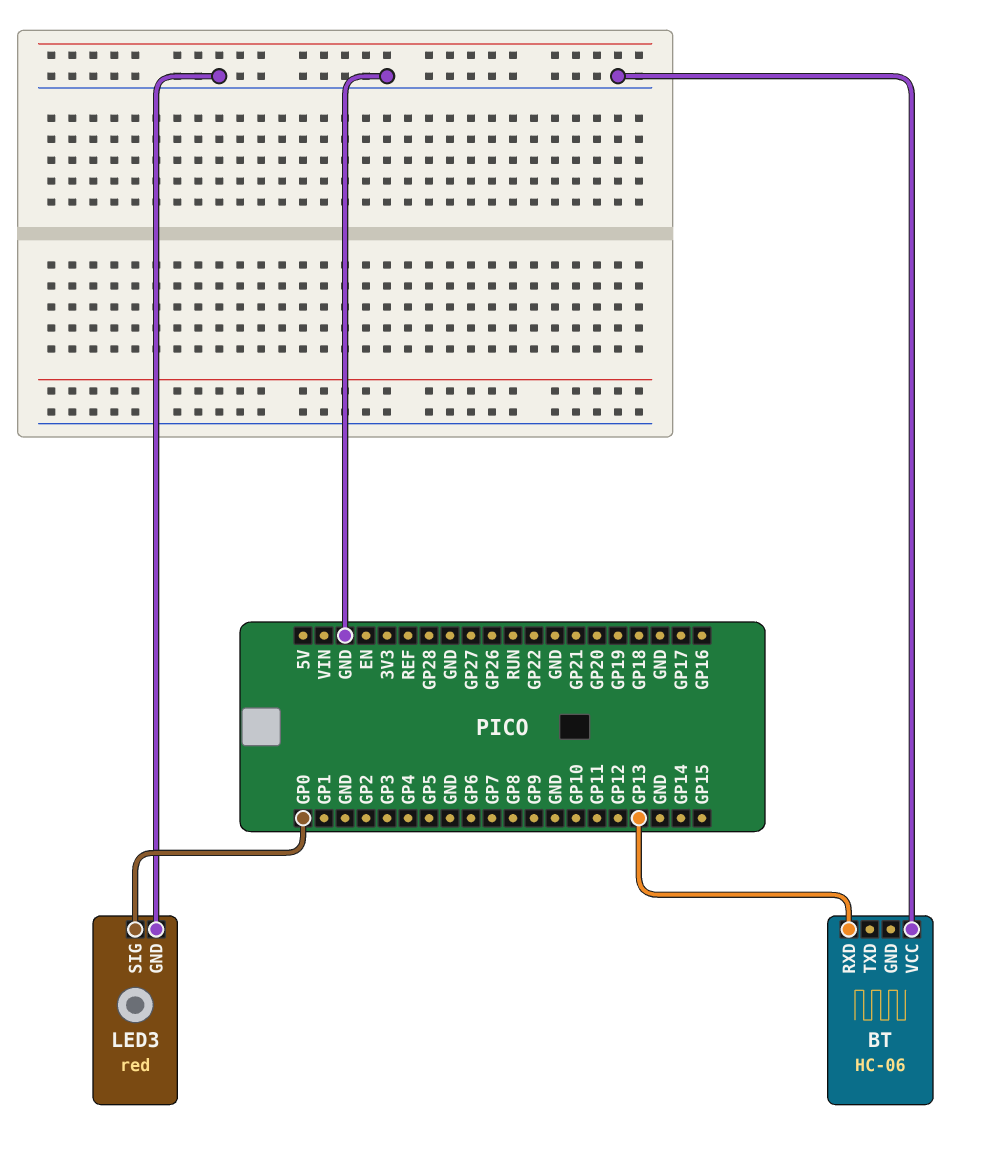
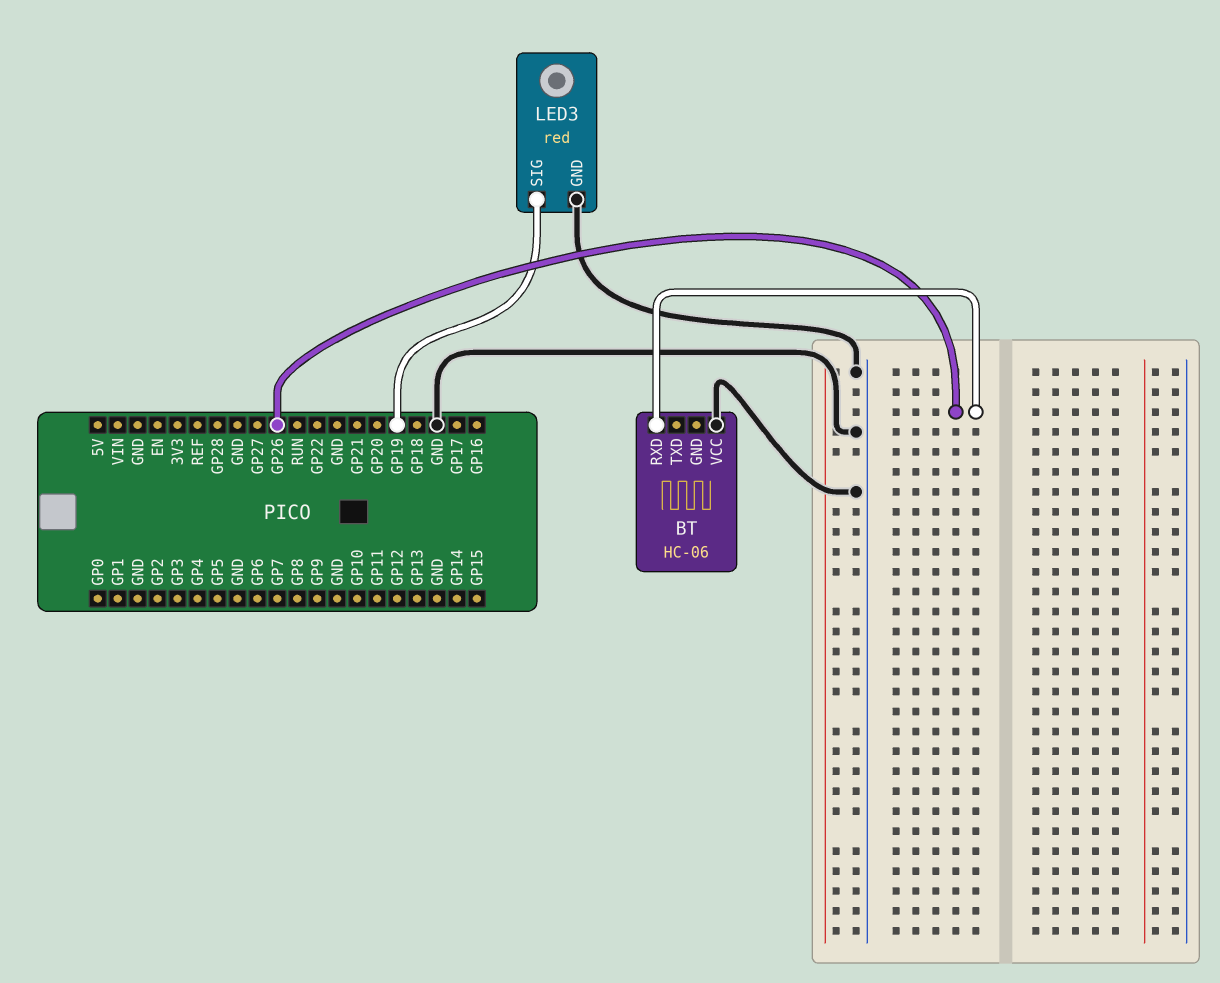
BT pin RXD: GP13 -> GP26
LED3 pin SIG: GP0 -> GP19

